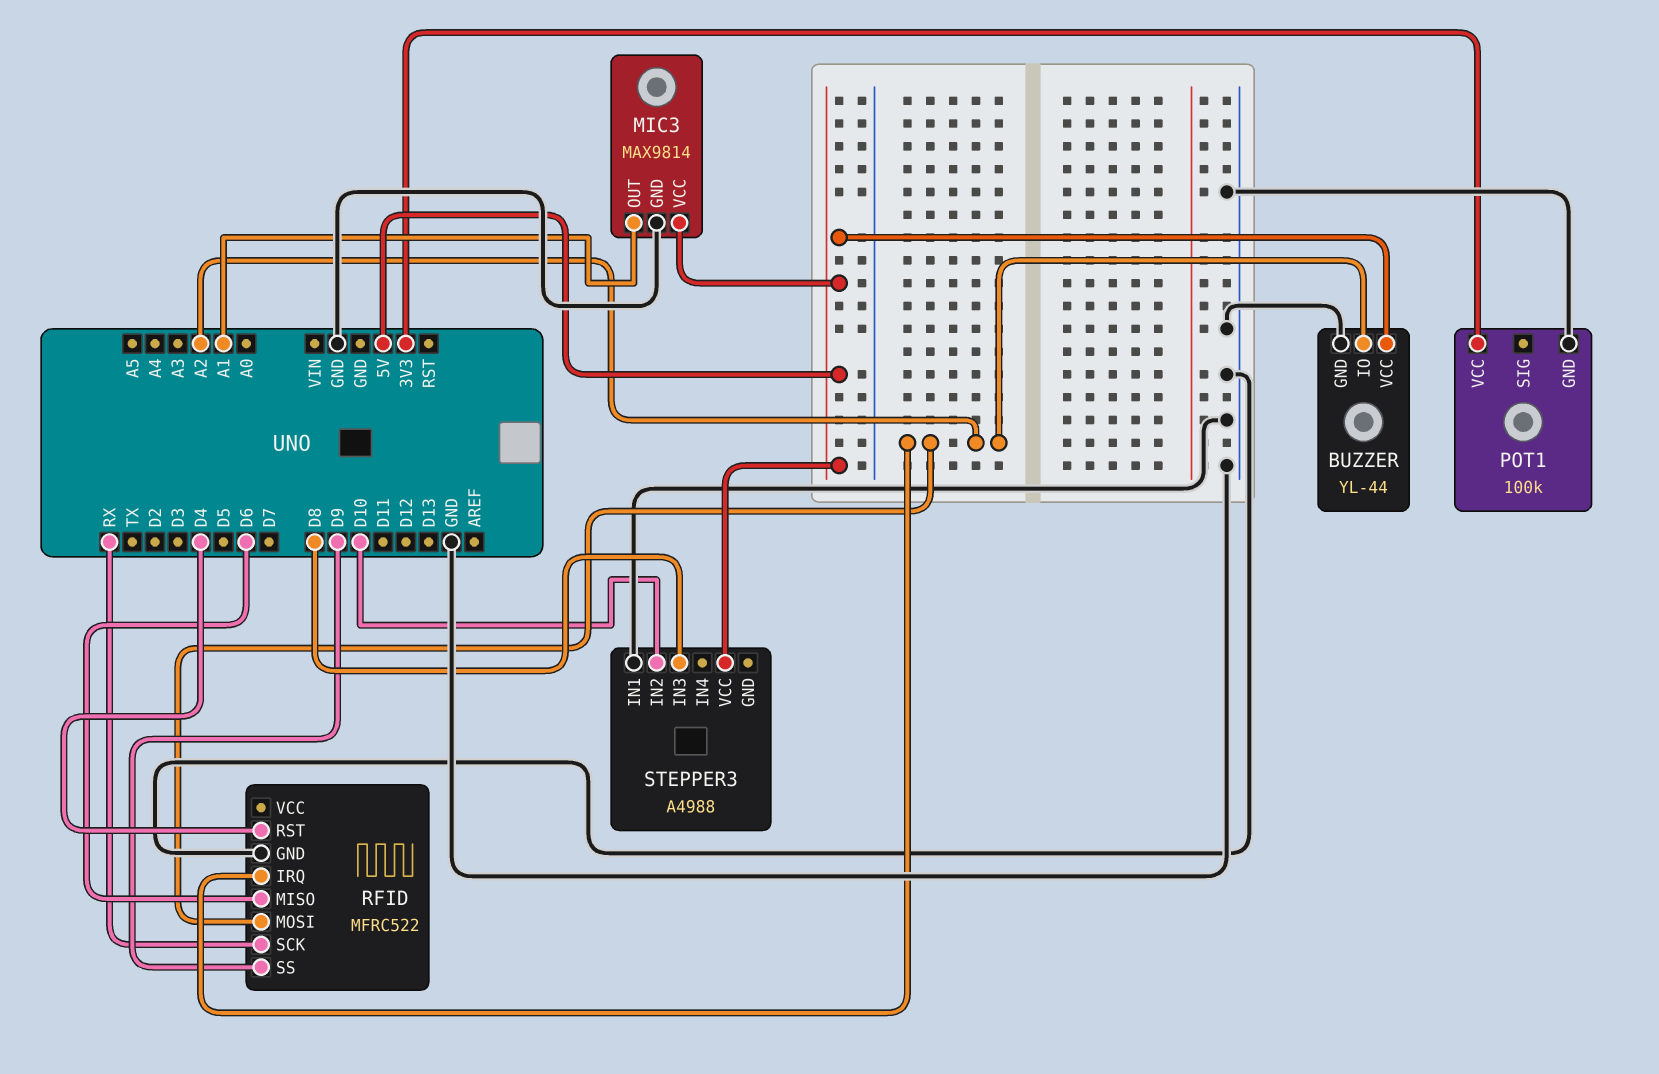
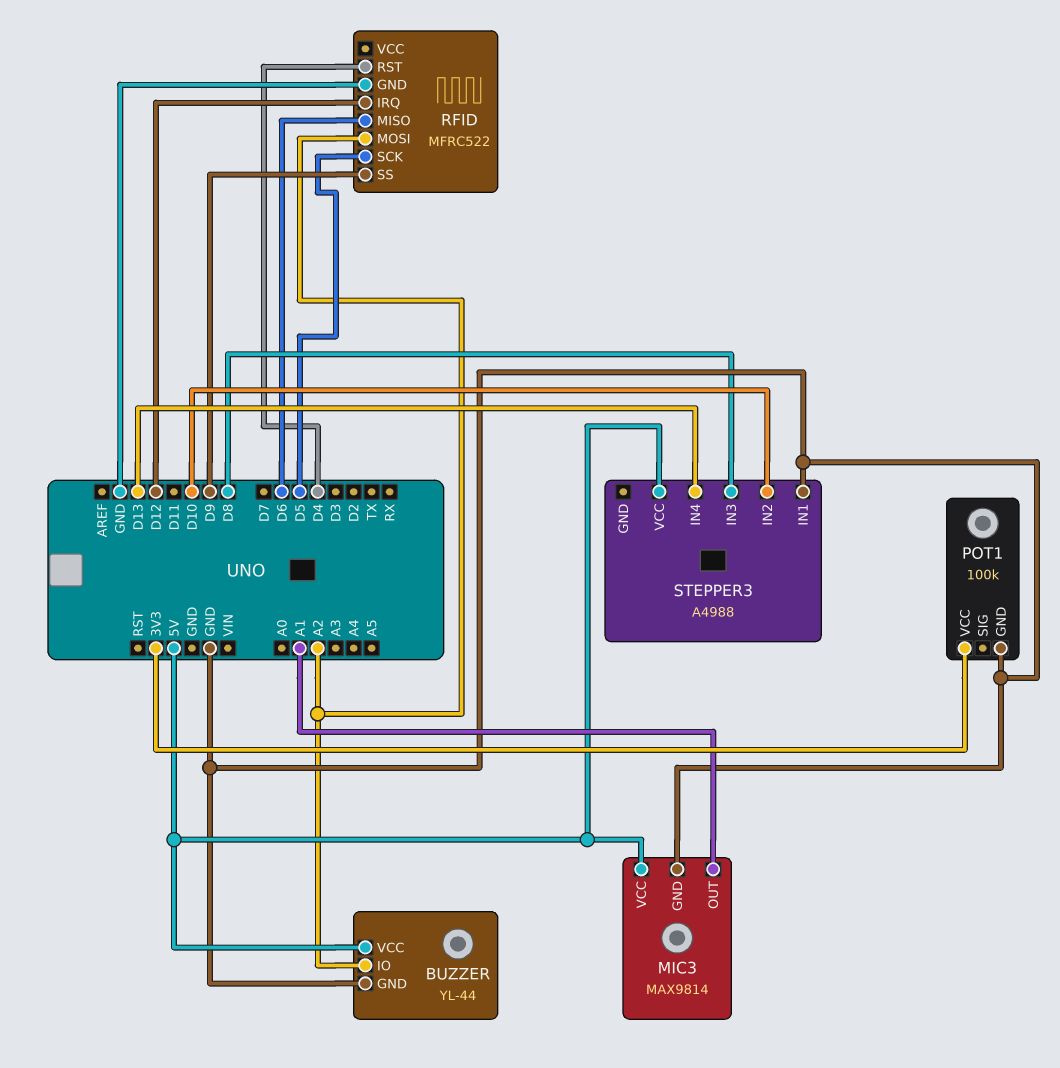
RFID pin IRQ: A2 -> D12
RFID pin SCK: RX -> D5
STEPPER3 pin IN4: none -> D13

